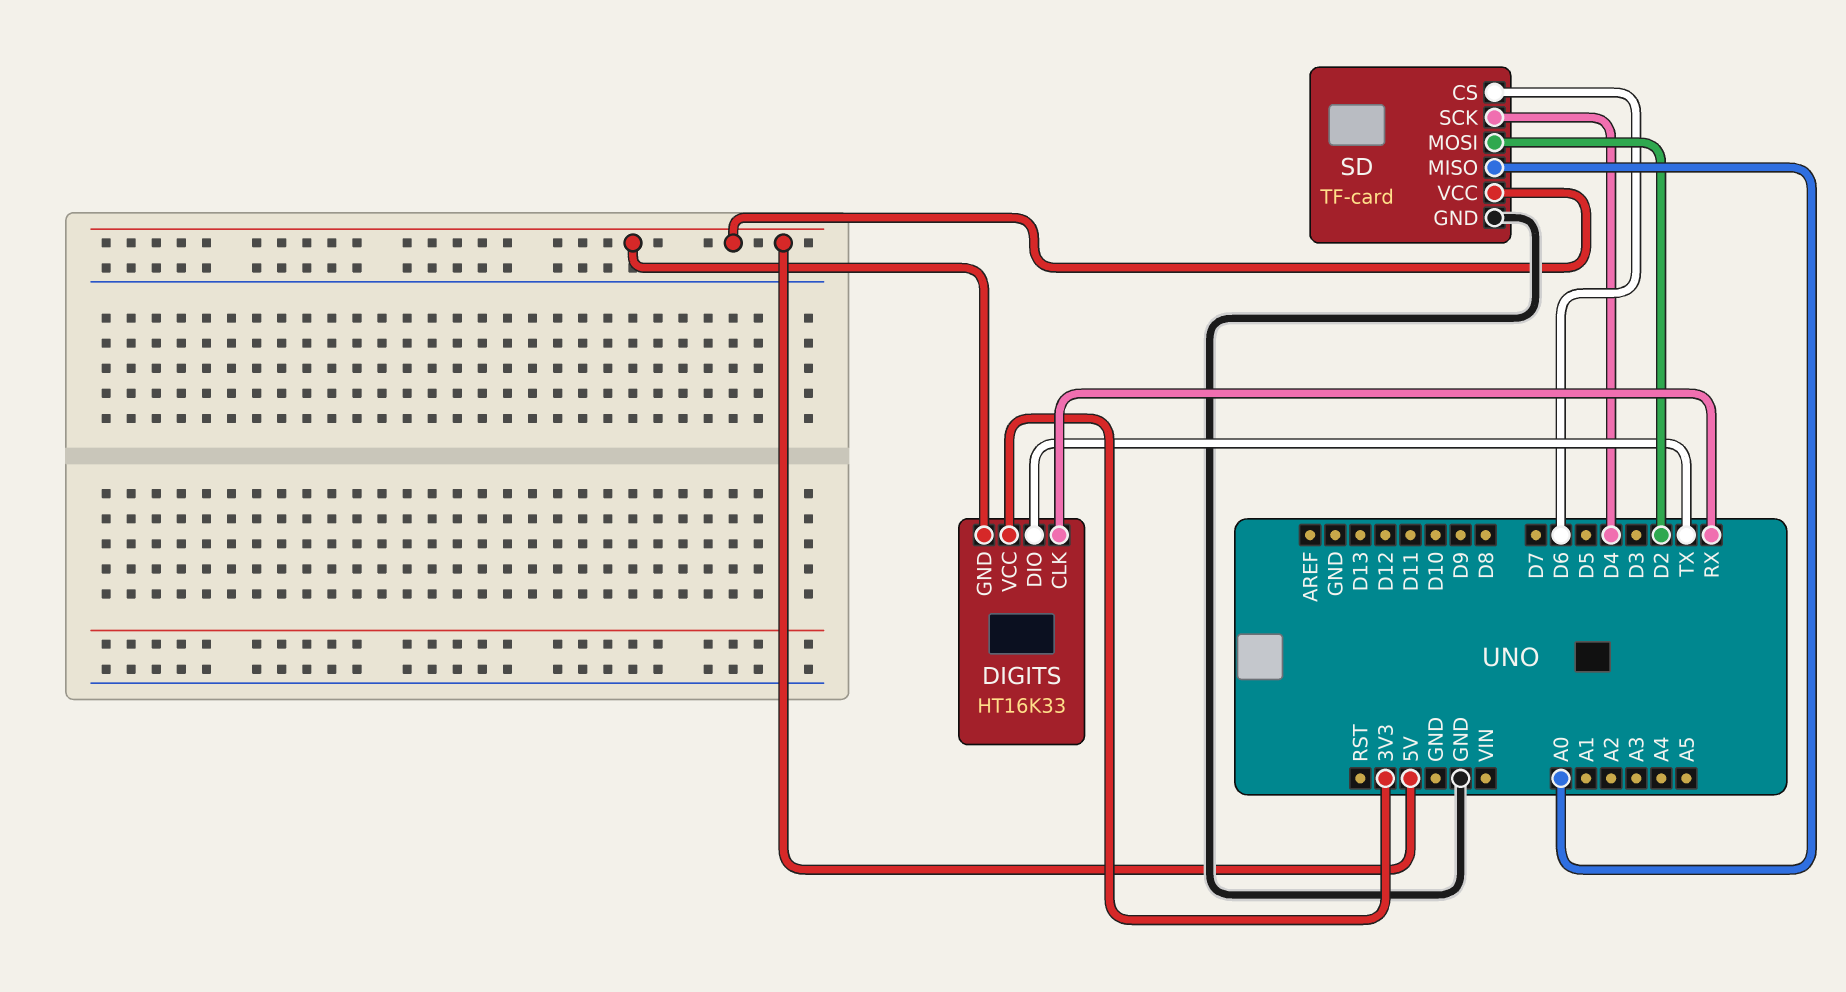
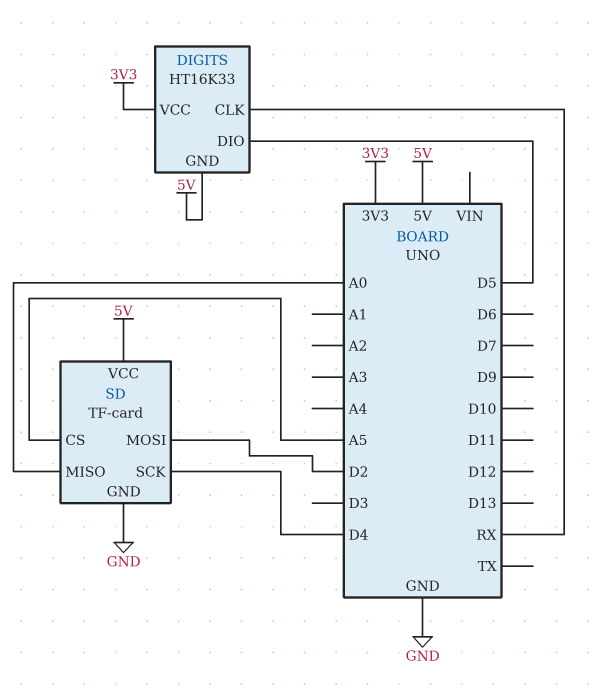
DIGITS pin DIO: TX -> D5
SD pin CS: D6 -> A5

